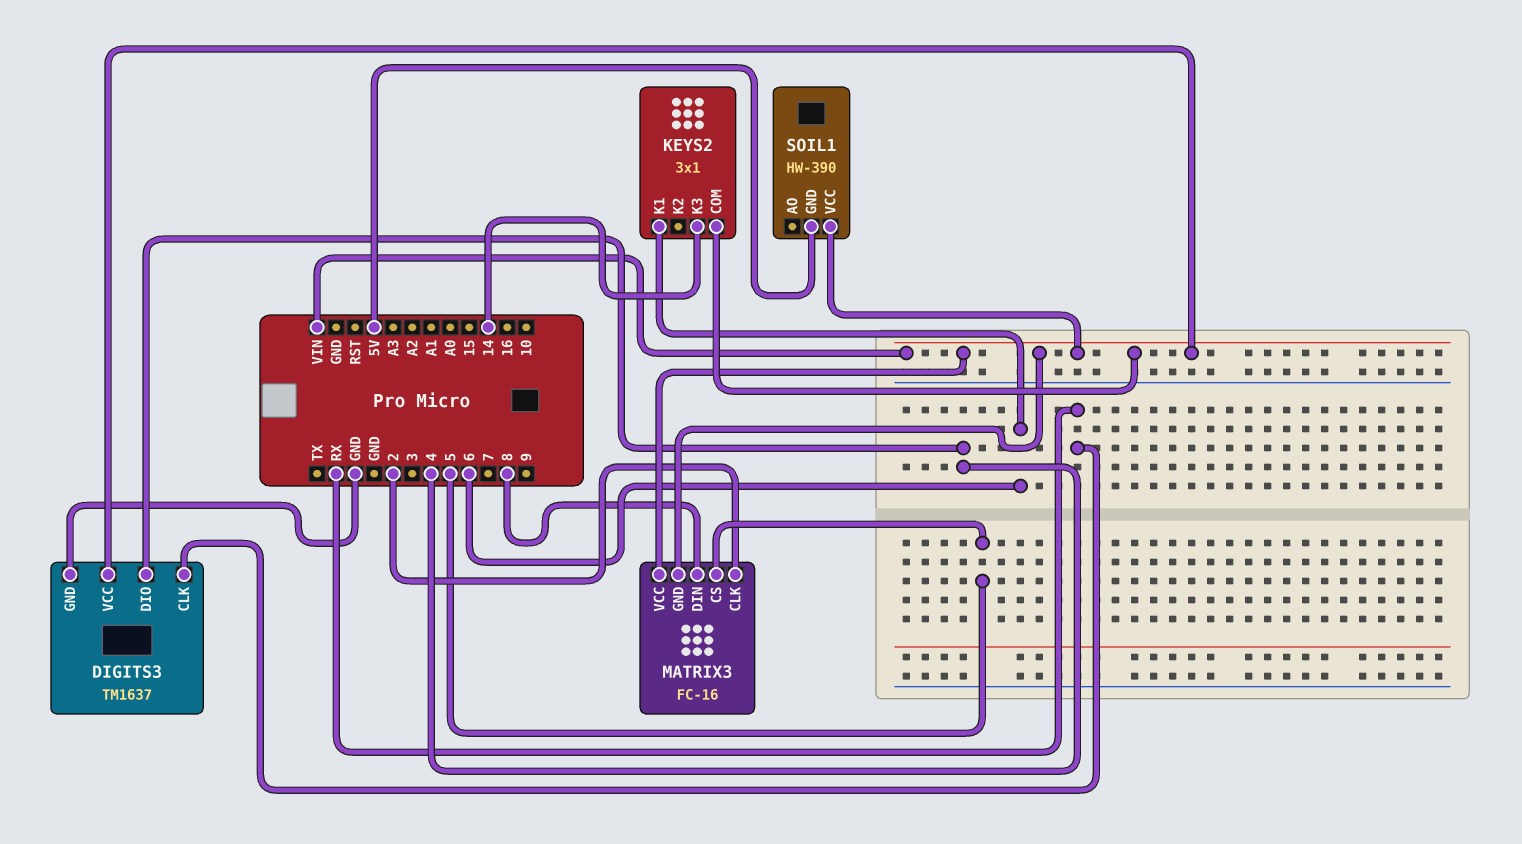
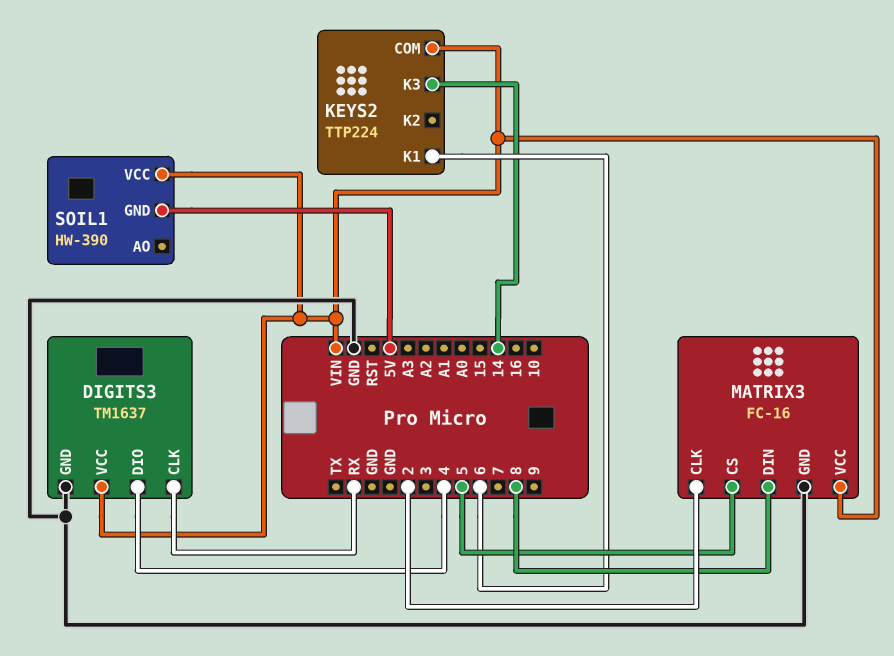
KEYS2: 3x1 -> TTP224
MATRIX3 pin GND: VIN -> GND

